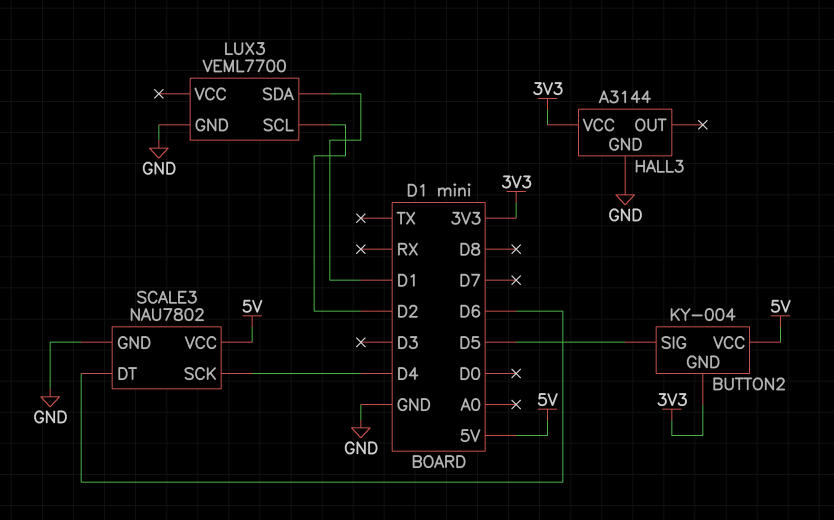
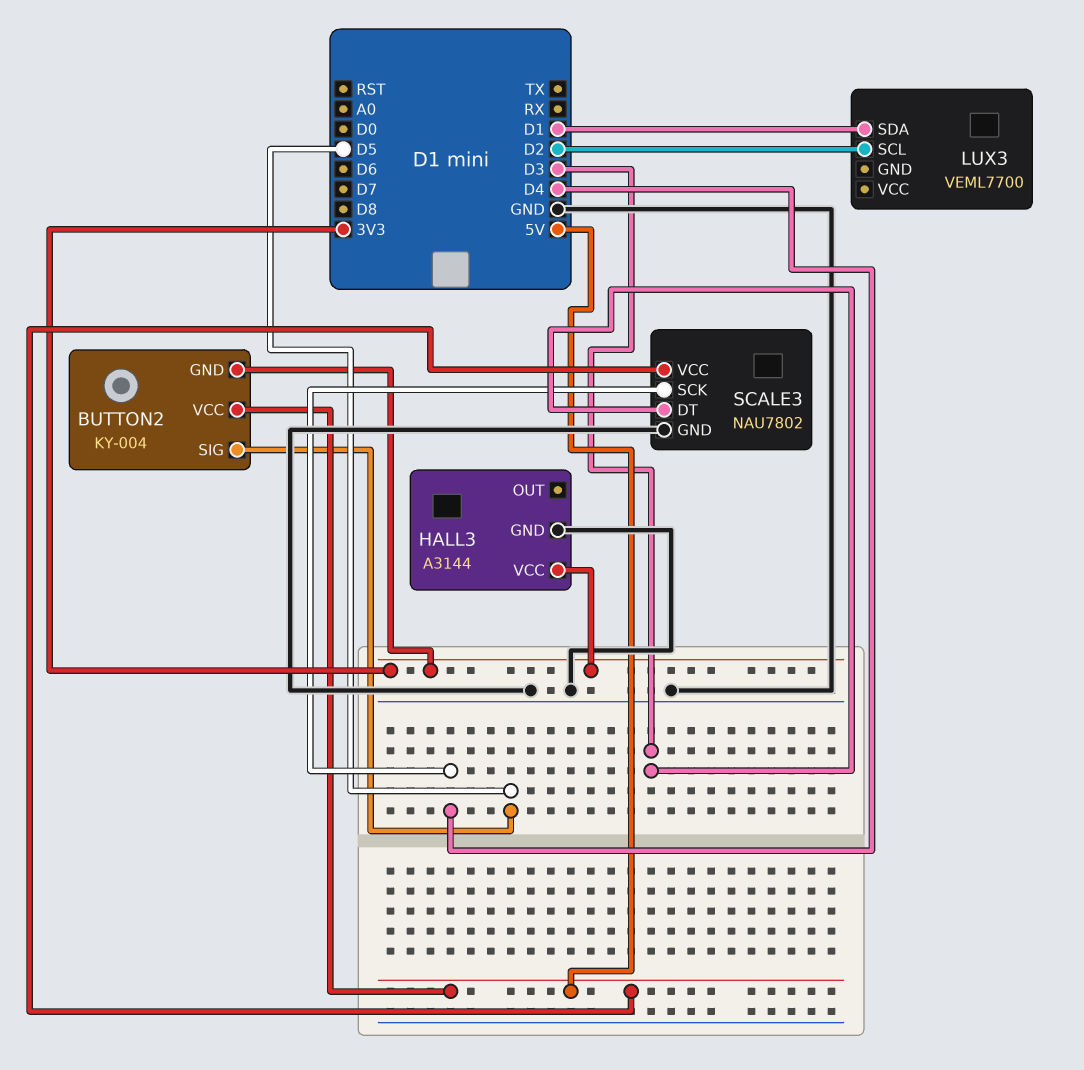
LUX3 pin GND: GND -> none
SCALE3 pin DT: D6 -> D3

